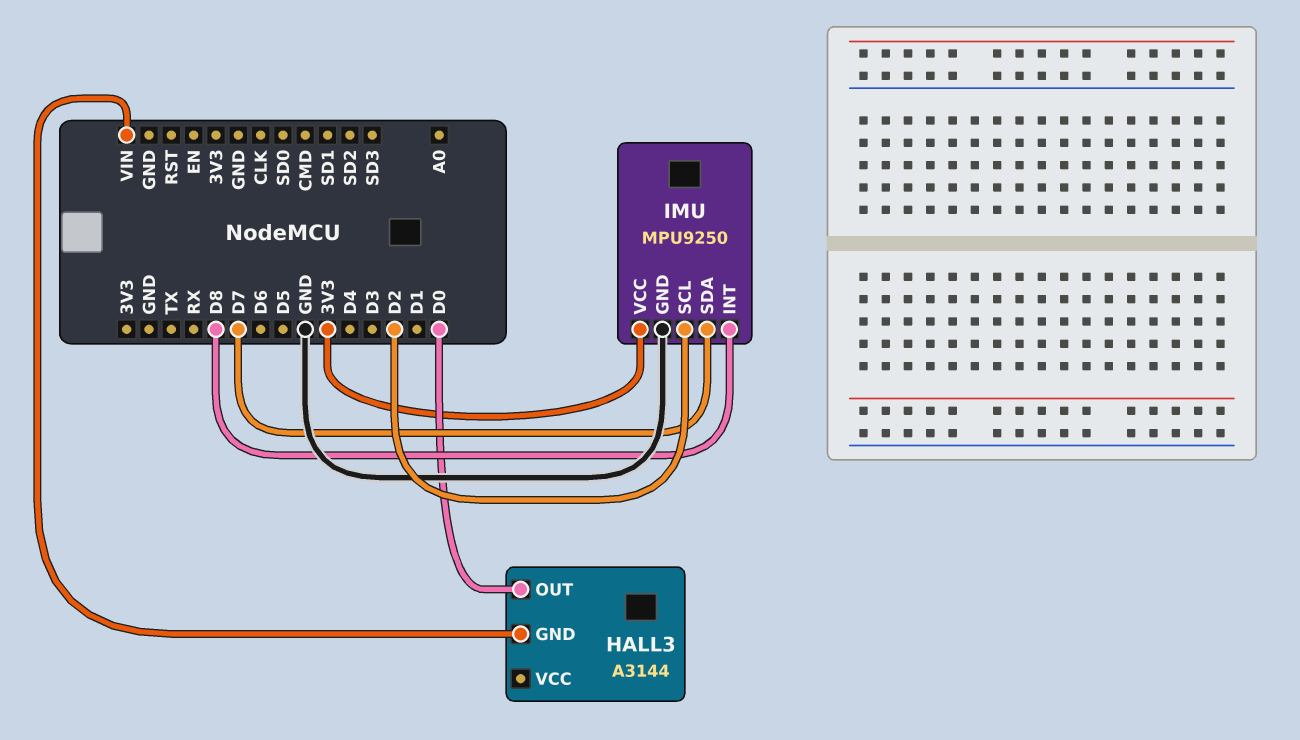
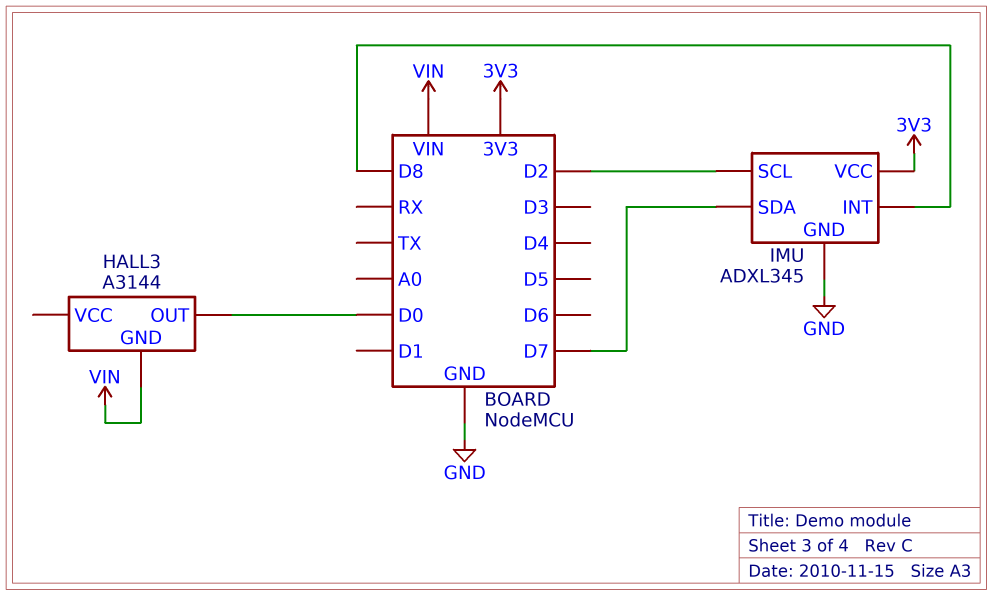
IMU: MPU9250 -> ADXL345

